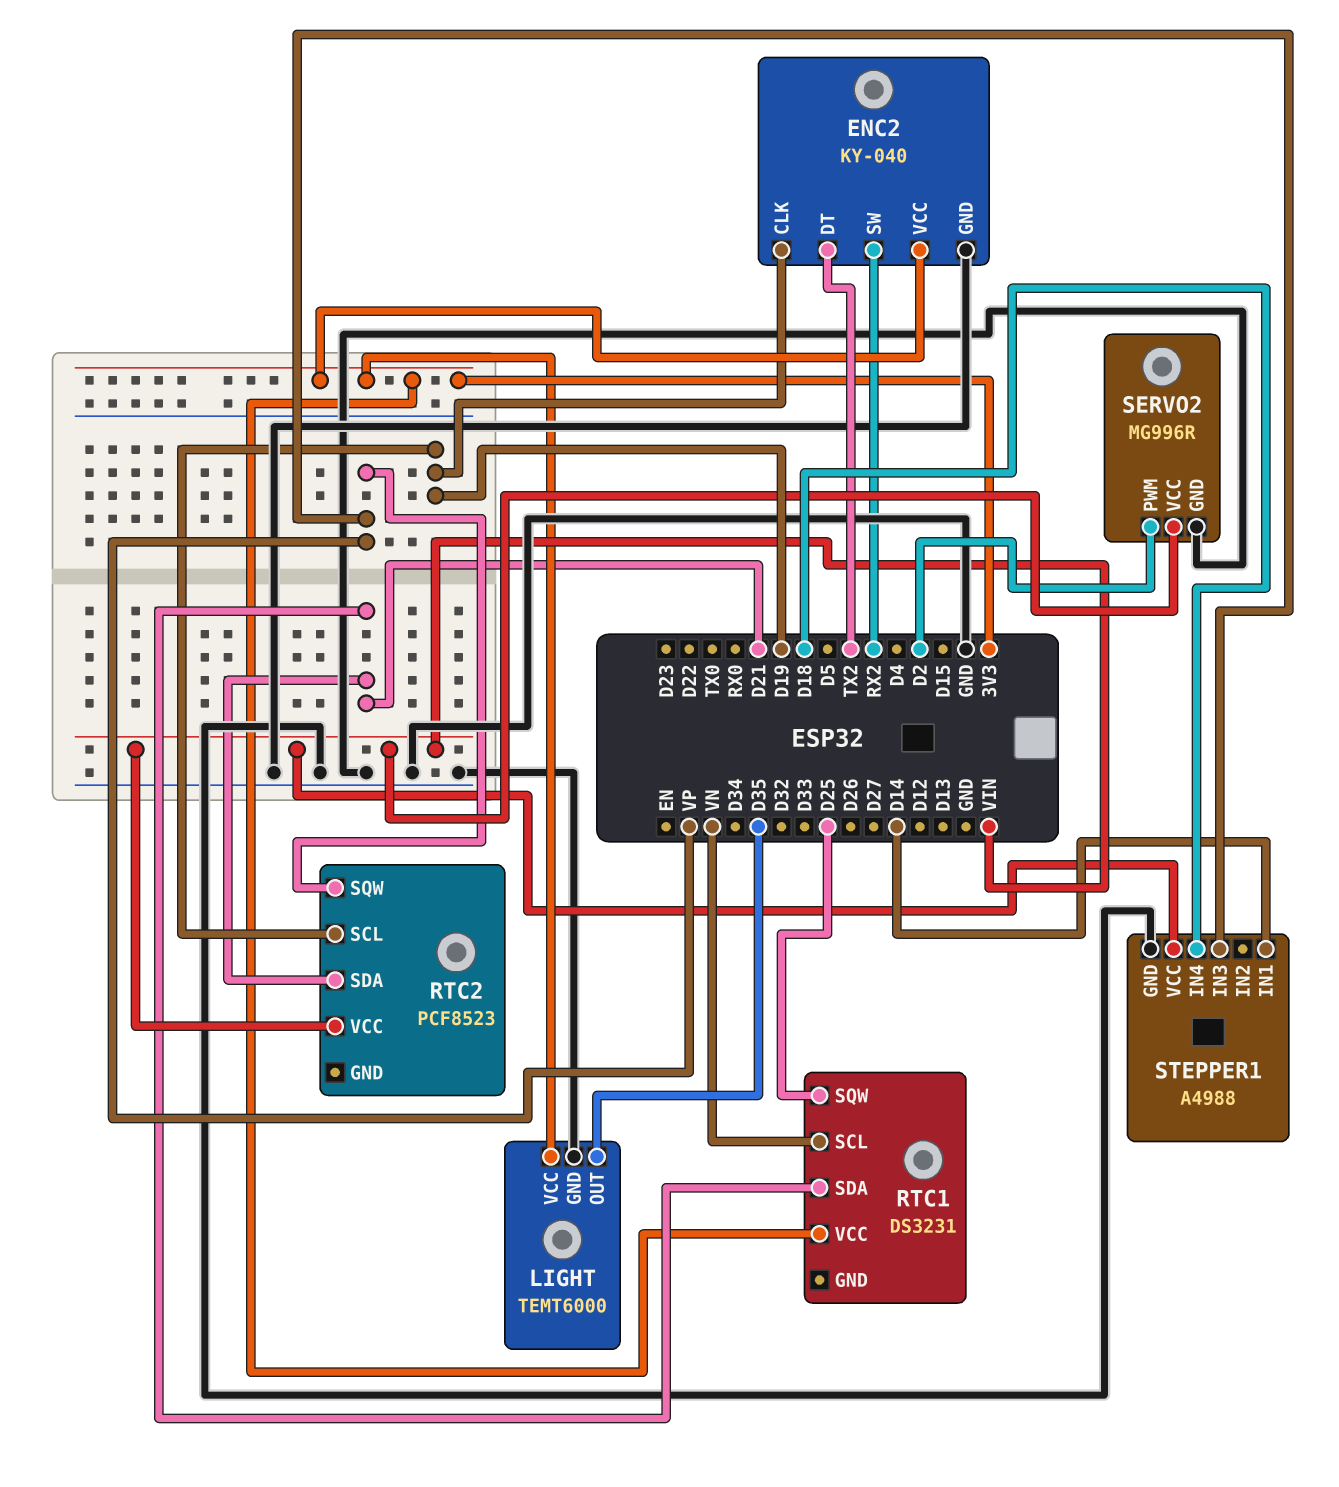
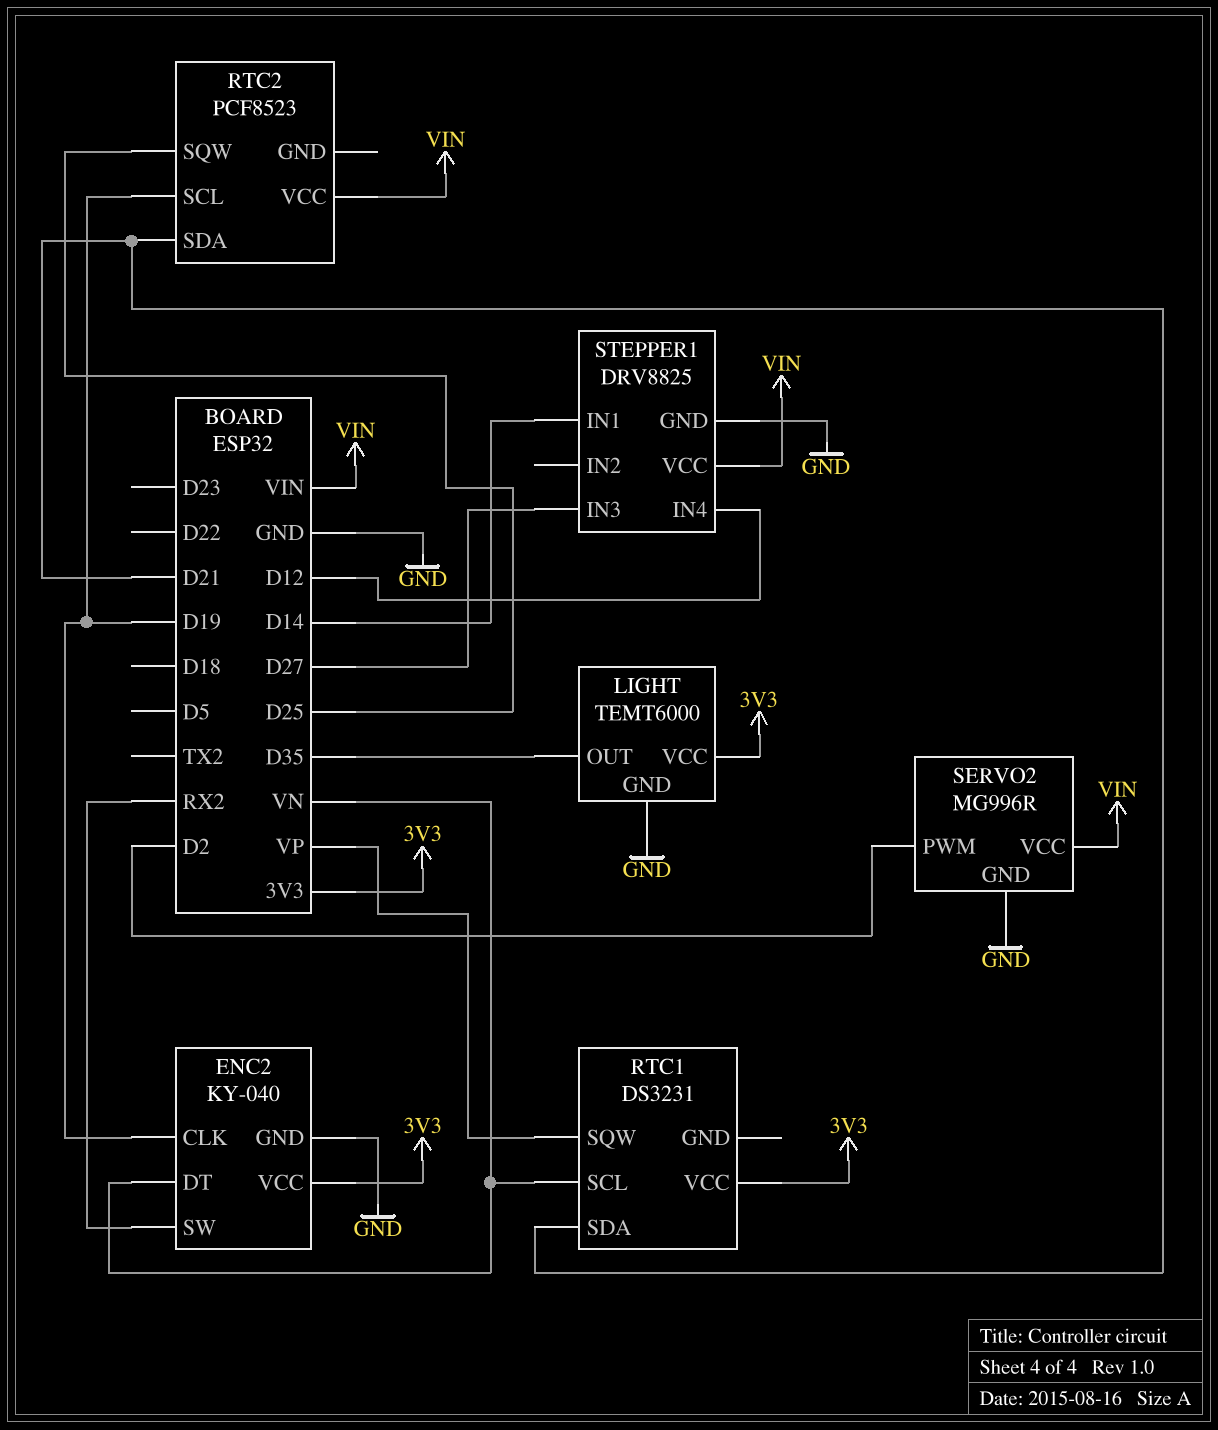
ENC2 pin DT: TX2 -> VN
RTC1 pin SQW: D25 -> VP
RTC2 pin SQW: VP -> D25
STEPPER1: A4988 -> DRV8825
STEPPER1 pin IN3: VP -> D27
STEPPER1 pin IN4: D18 -> D12

